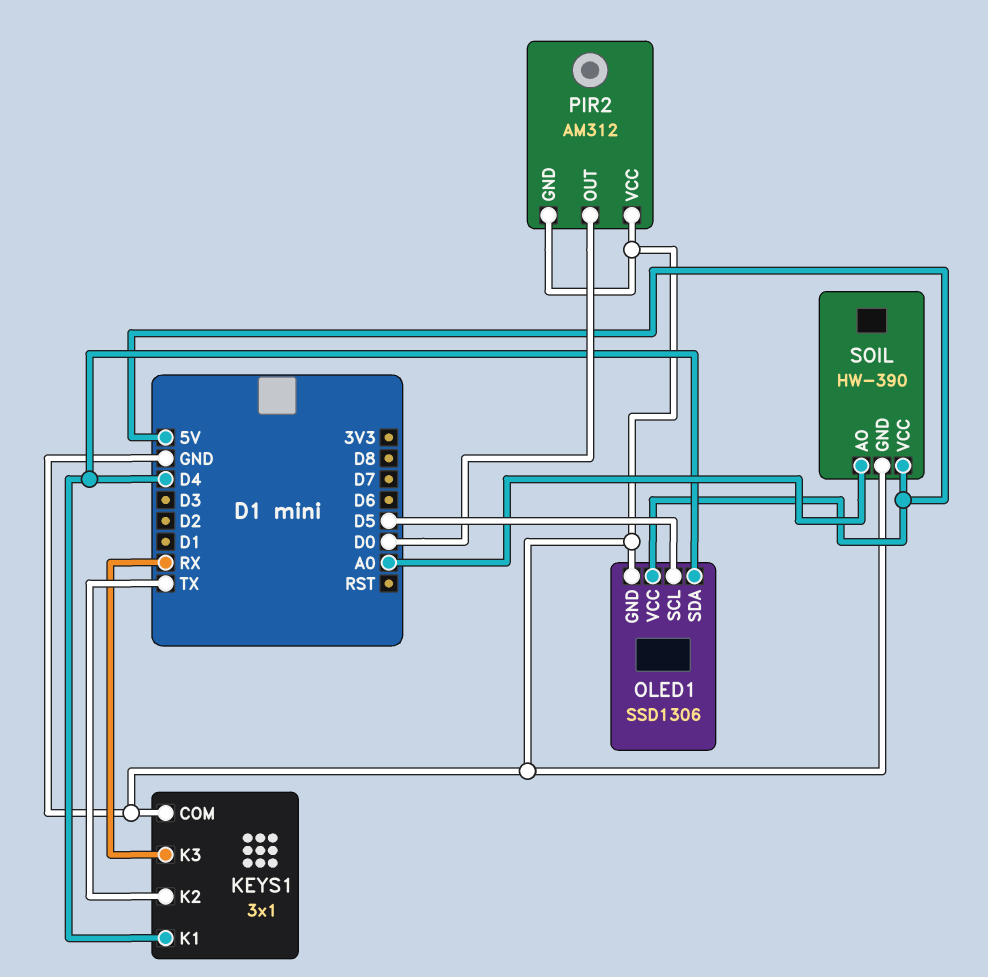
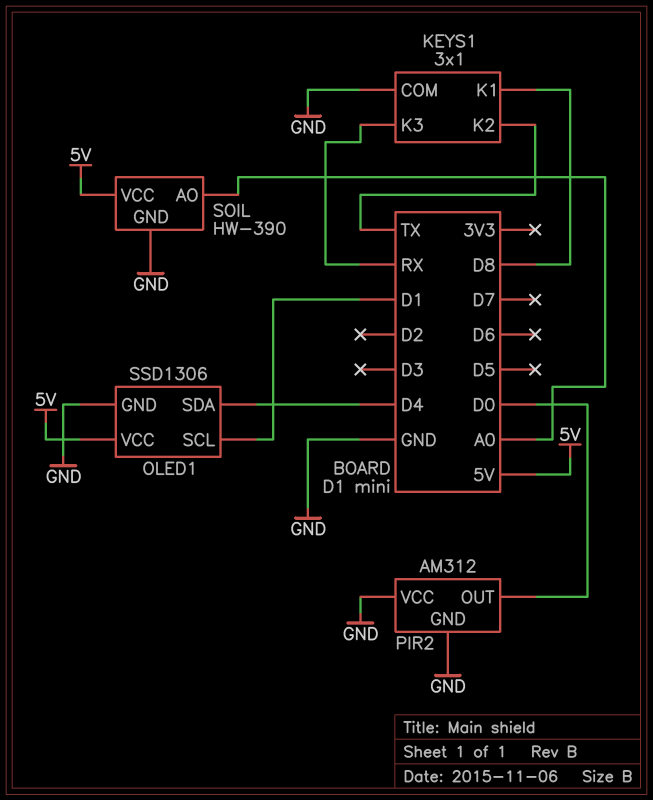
KEYS1 pin K1: D4 -> D8
OLED1 pin SCL: D5 -> D1

